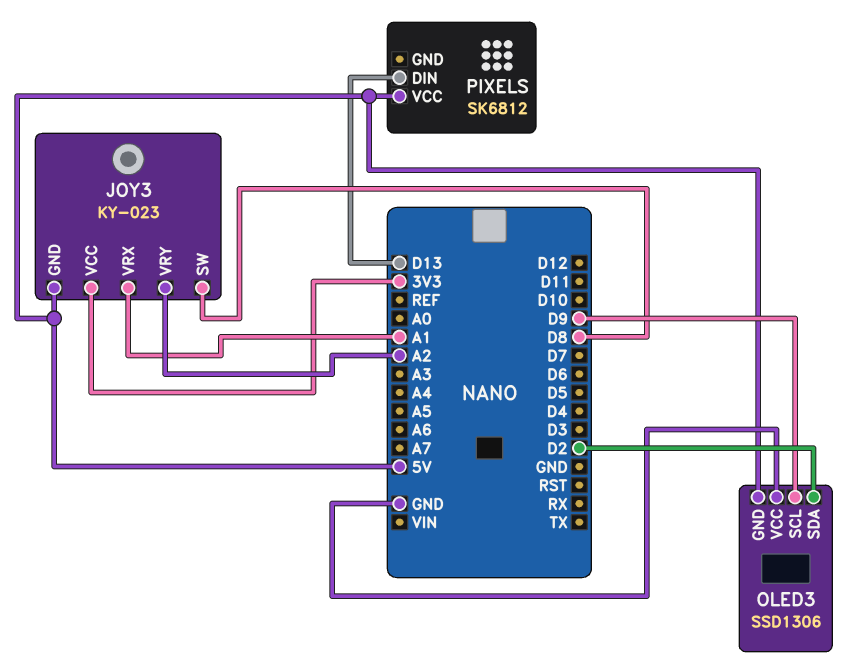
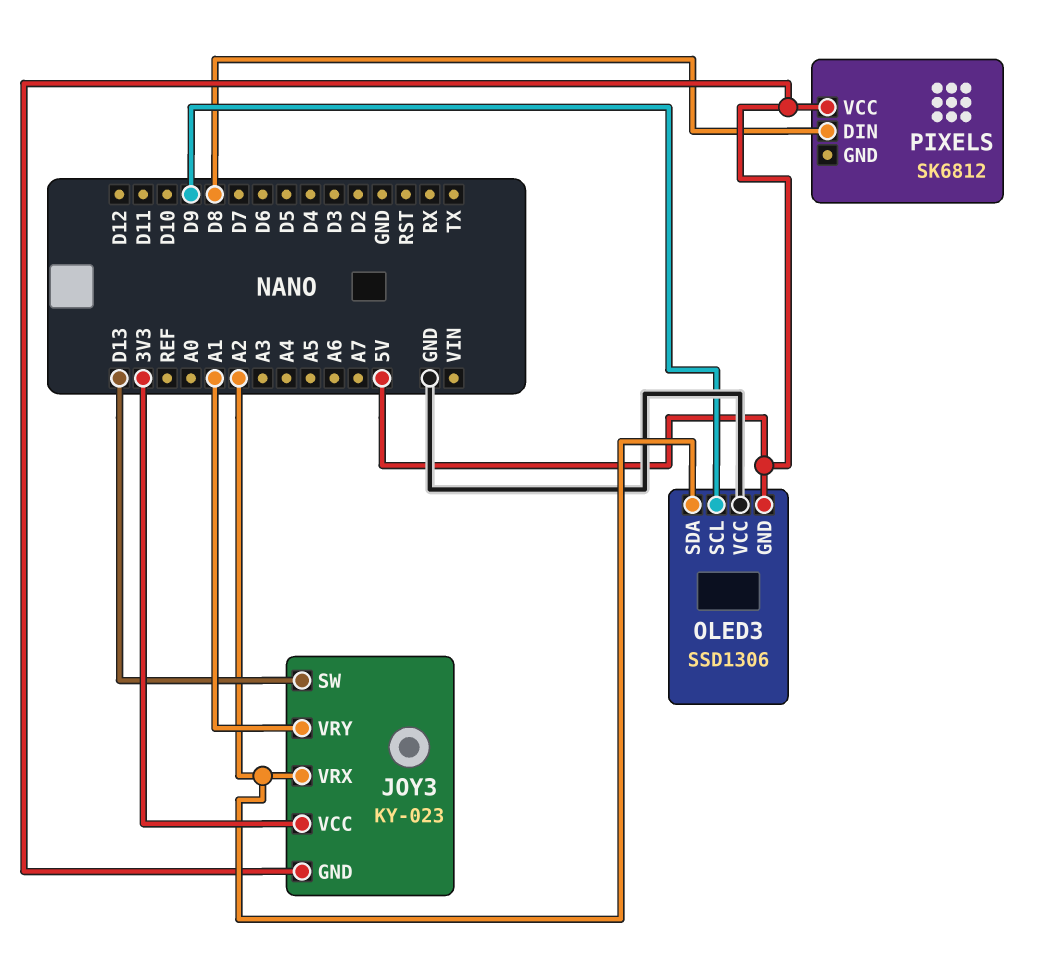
JOY3 pin SW: D8 -> D13
JOY3 pin VRX: A1 -> A2
JOY3 pin VRY: A2 -> A1
OLED3 pin SDA: D2 -> A2
PIXELS pin DIN: D13 -> D8

